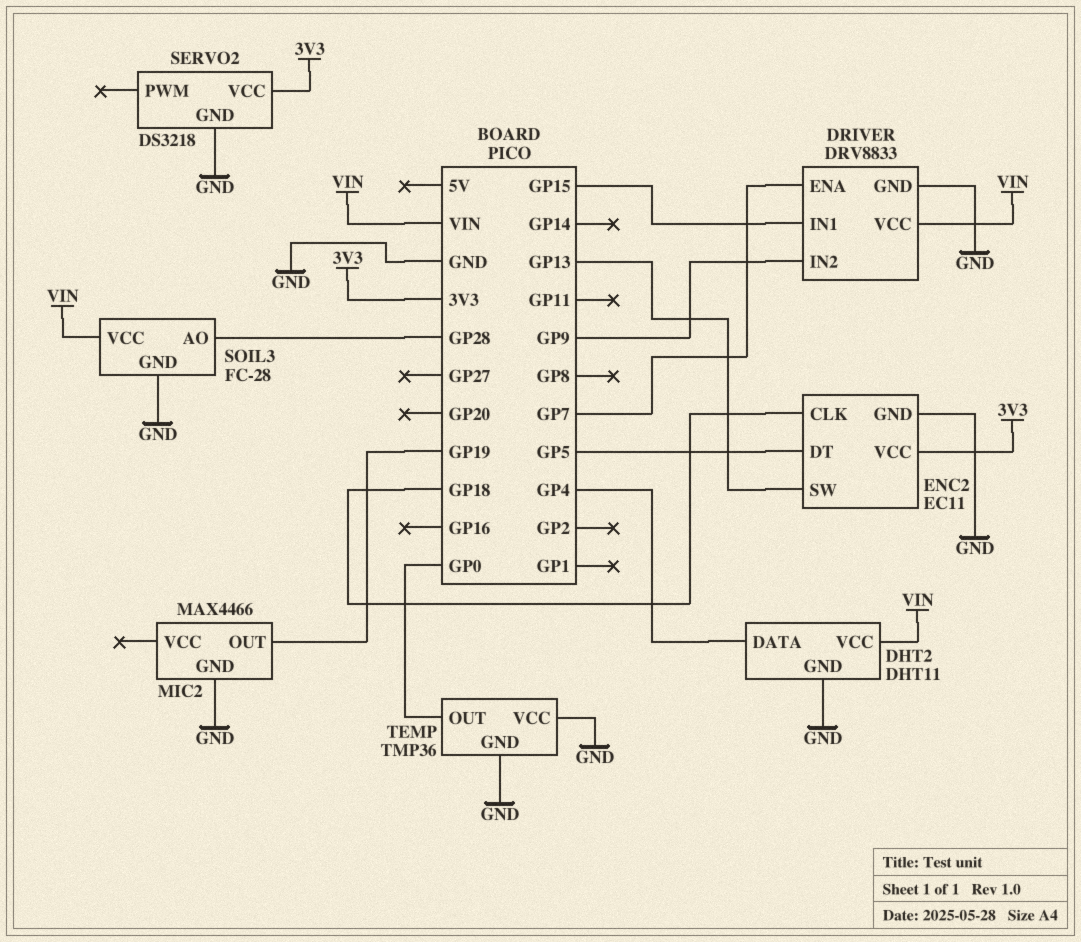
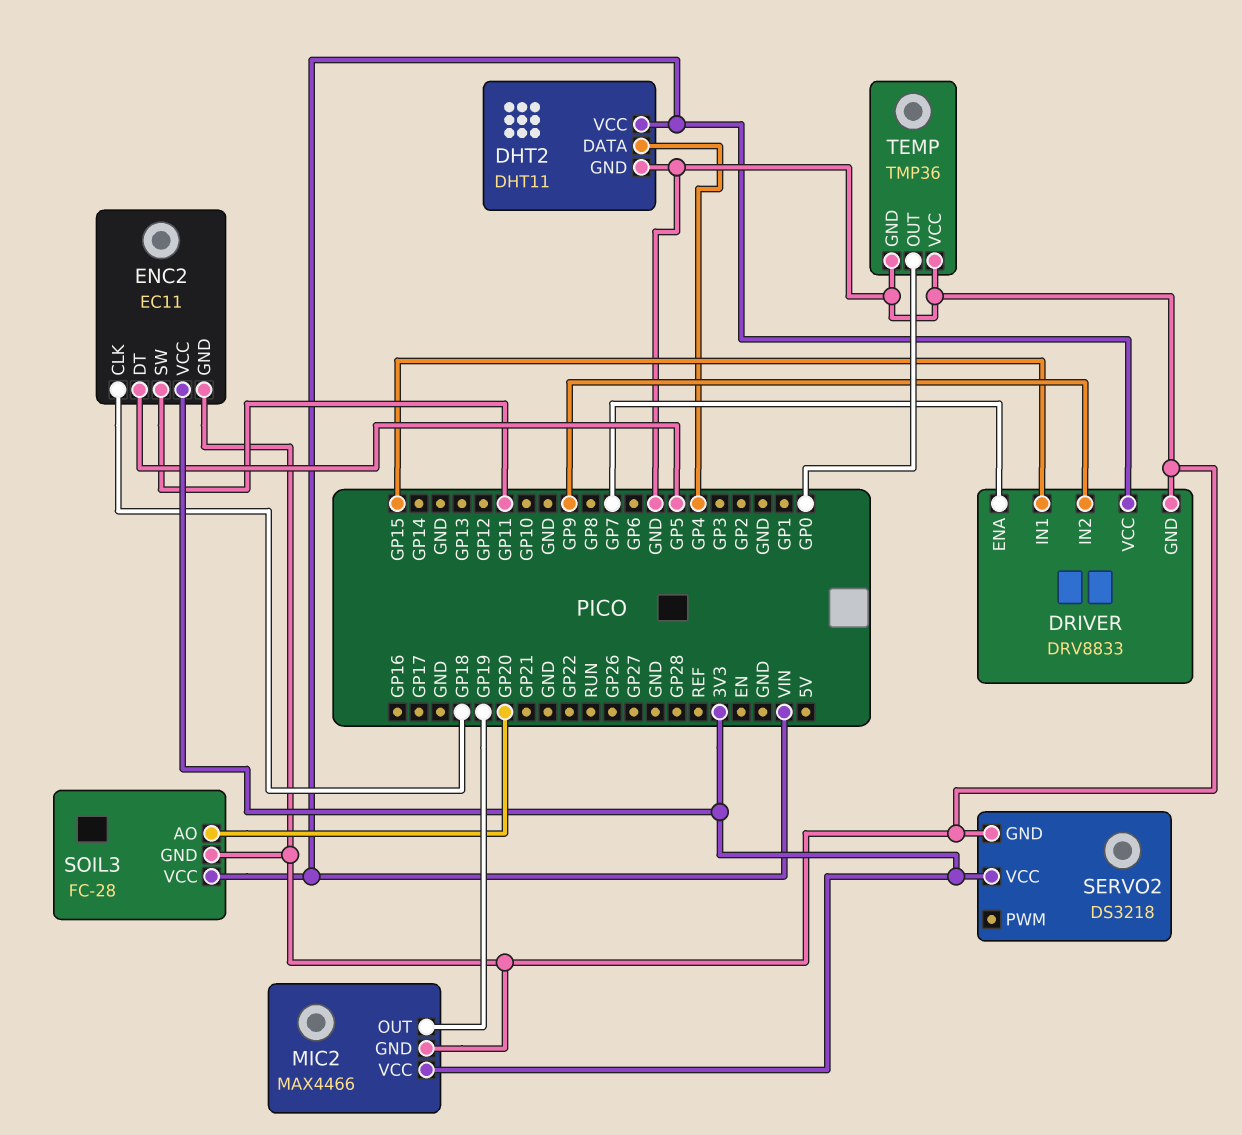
ENC2 pin SW: GP13 -> GP11
MIC2 pin VCC: none -> 3V3
SOIL3 pin AO: GP28 -> GP20

